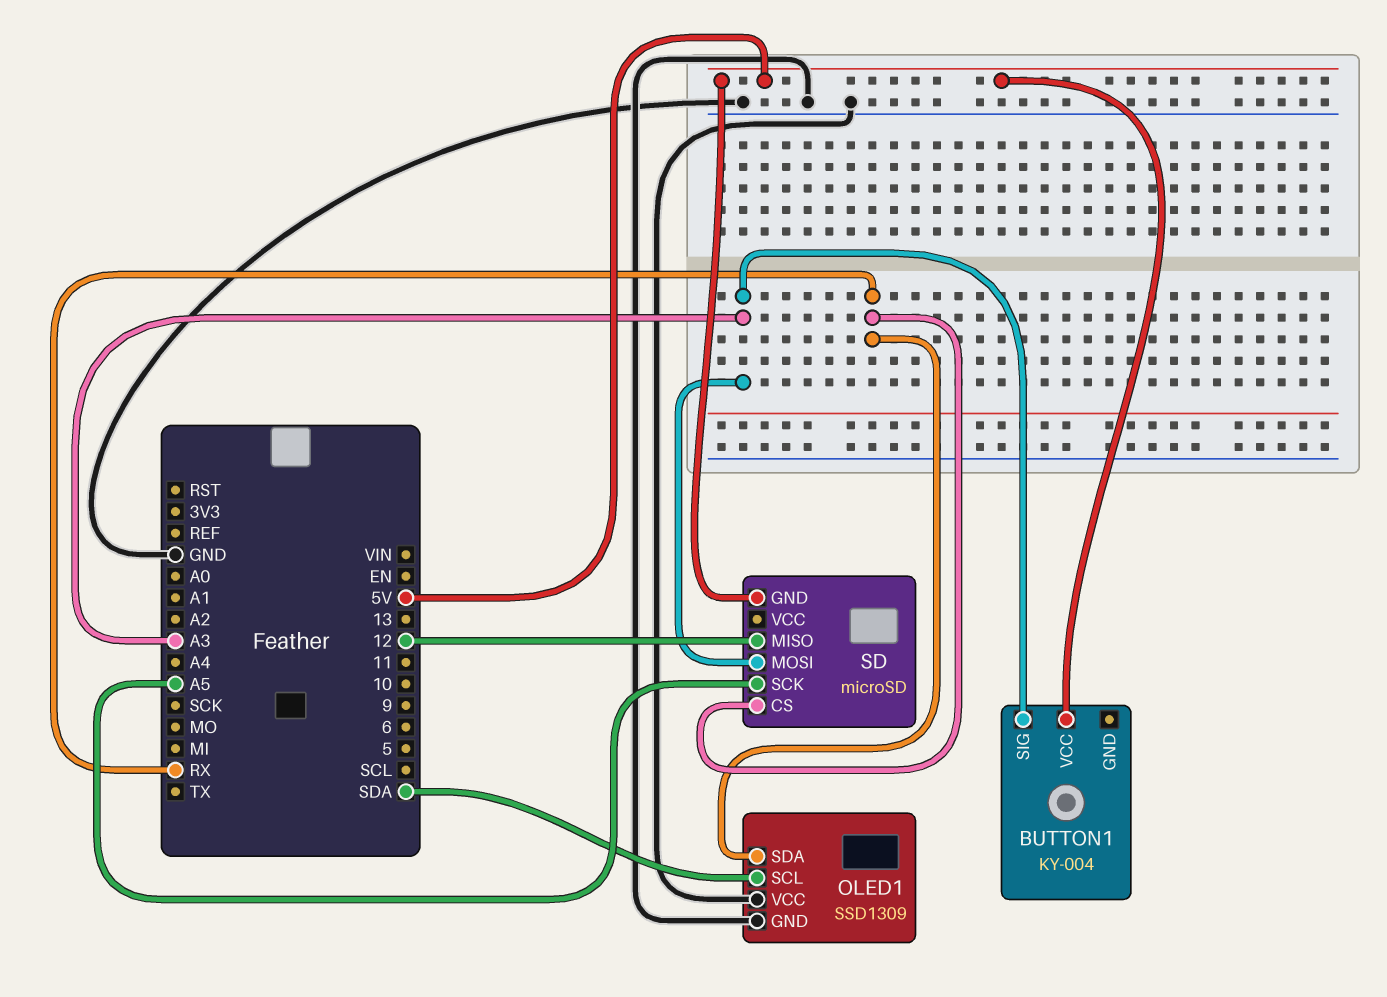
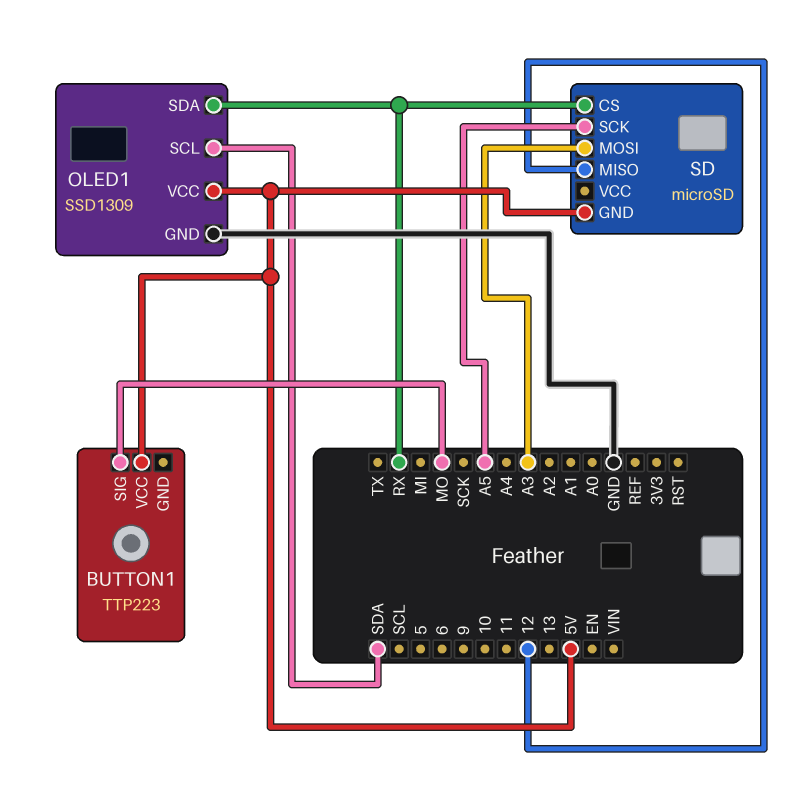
BUTTON1: KY-004 -> TTP223
BUTTON1 pin SIG: A3 -> MO
OLED1 pin VCC: GND -> 5V

